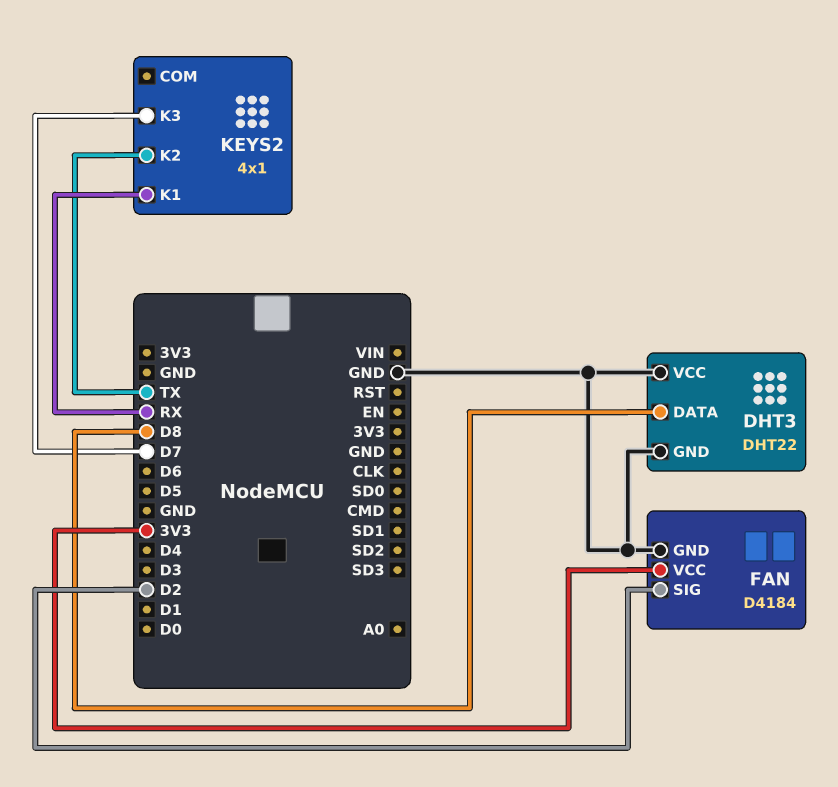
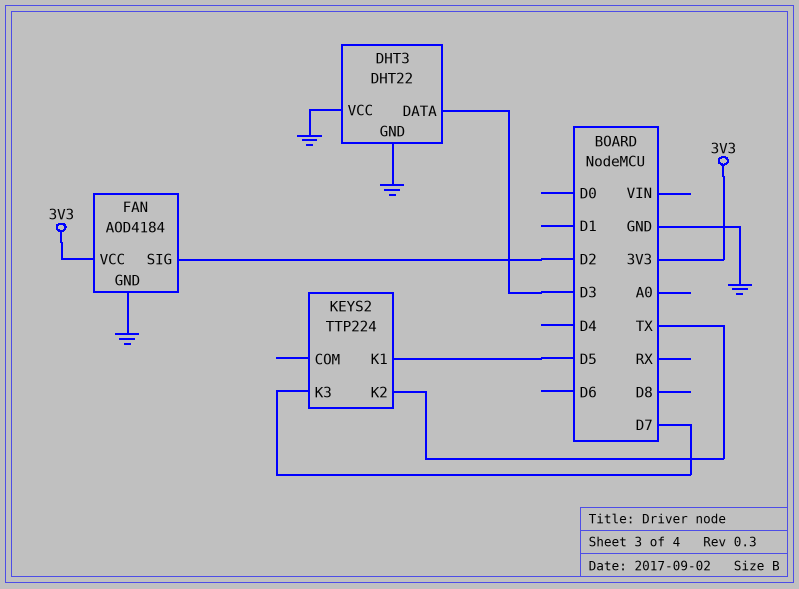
DHT3 pin DATA: D8 -> D3
FAN: D4184 -> AOD4184
KEYS2: 4x1 -> TTP224
KEYS2 pin K1: RX -> D5

